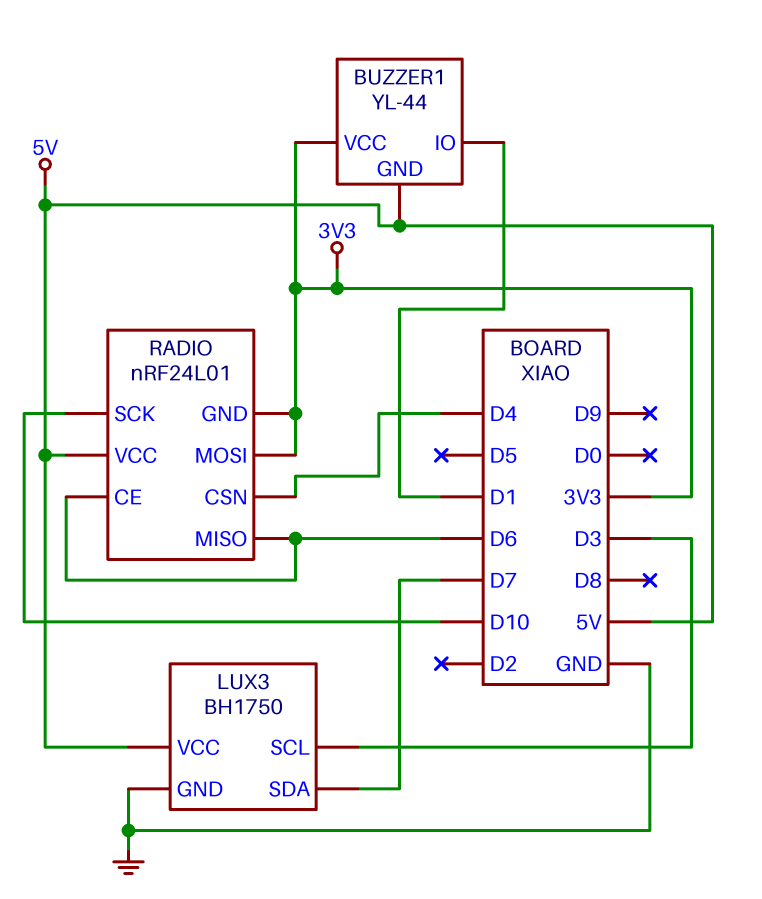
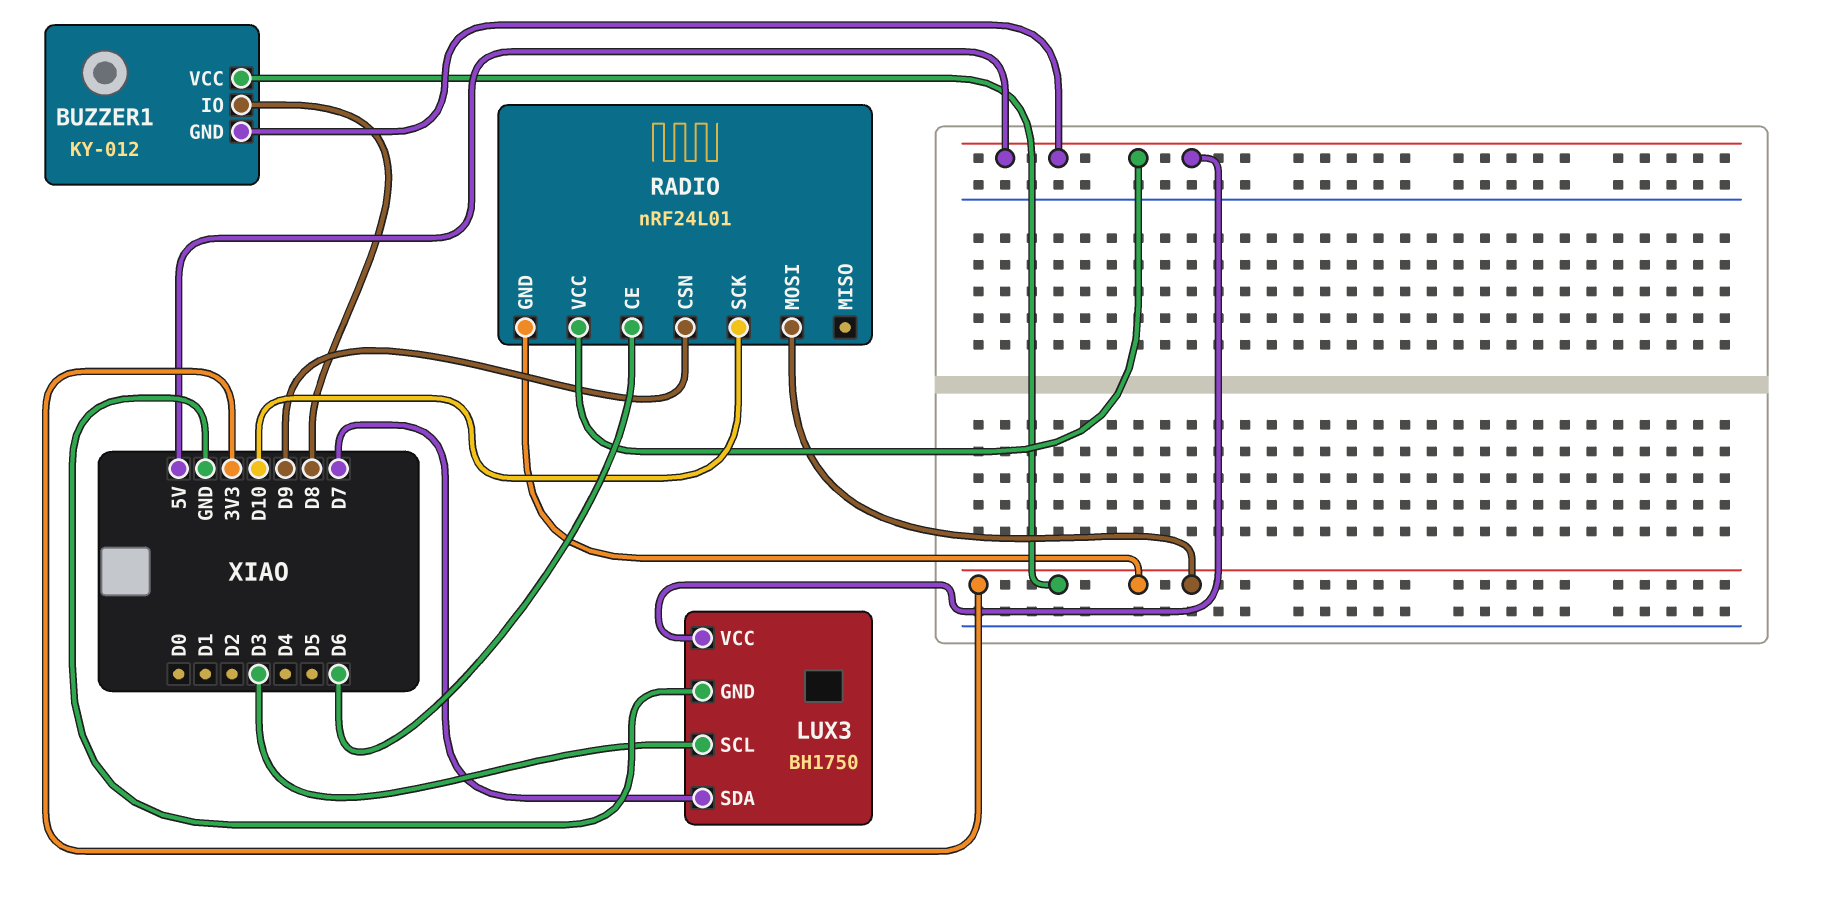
BUZZER1: YL-44 -> KY-012
BUZZER1 pin IO: D1 -> D8
RADIO pin CSN: D4 -> D9
RADIO pin MISO: D6 -> none

